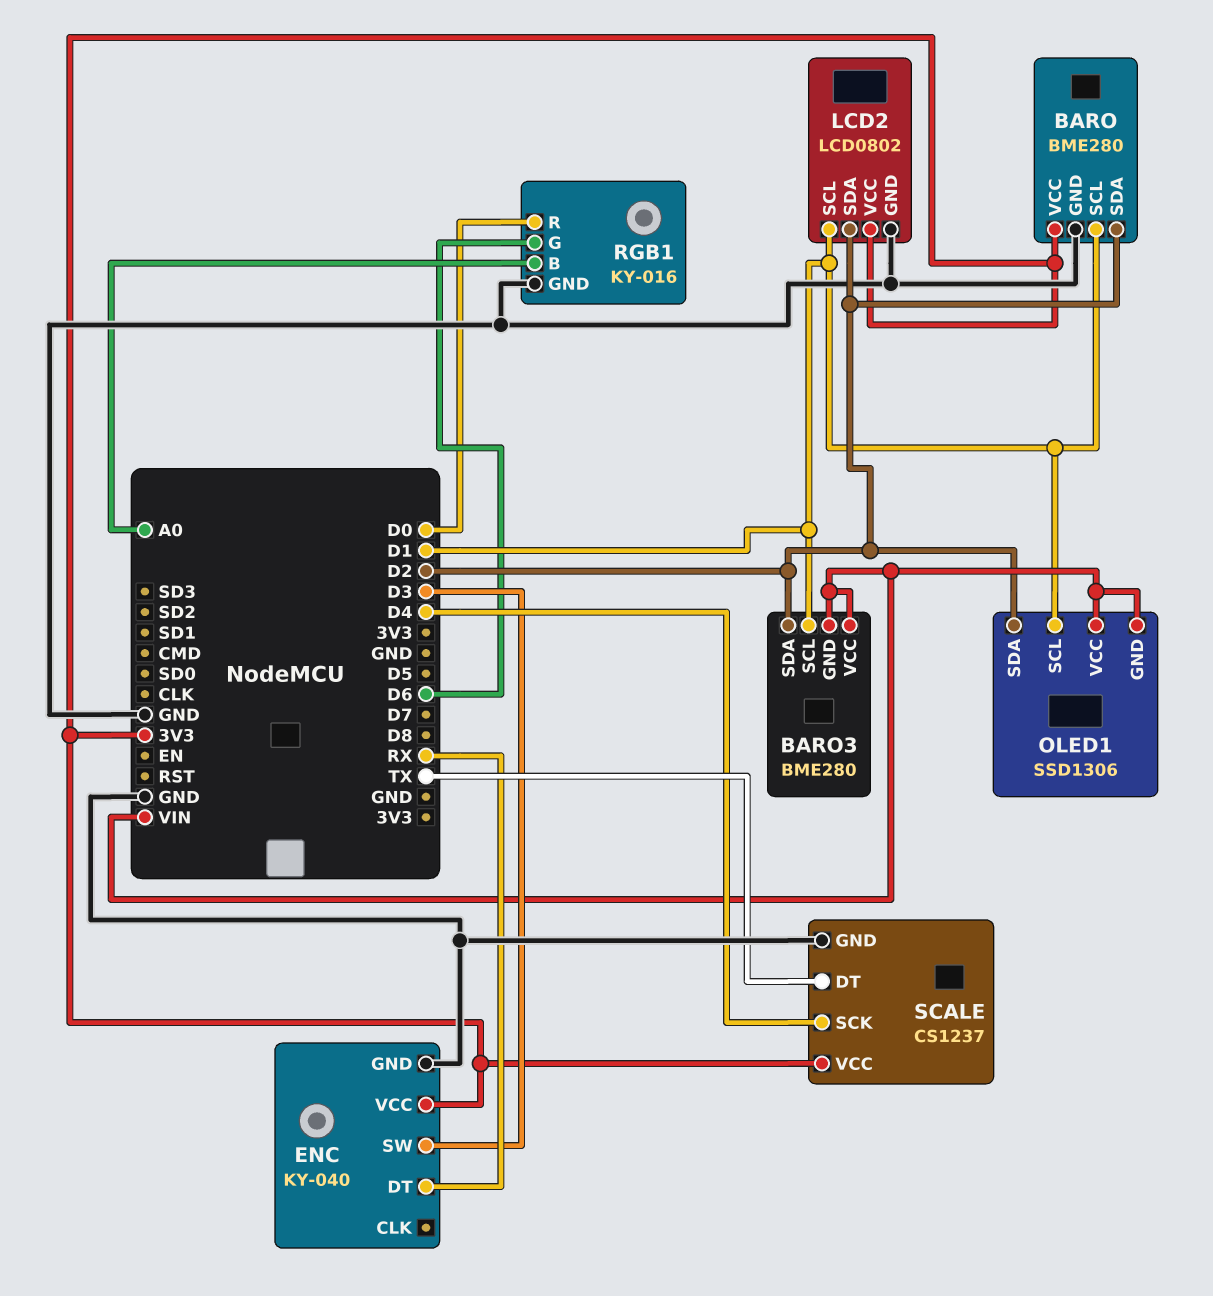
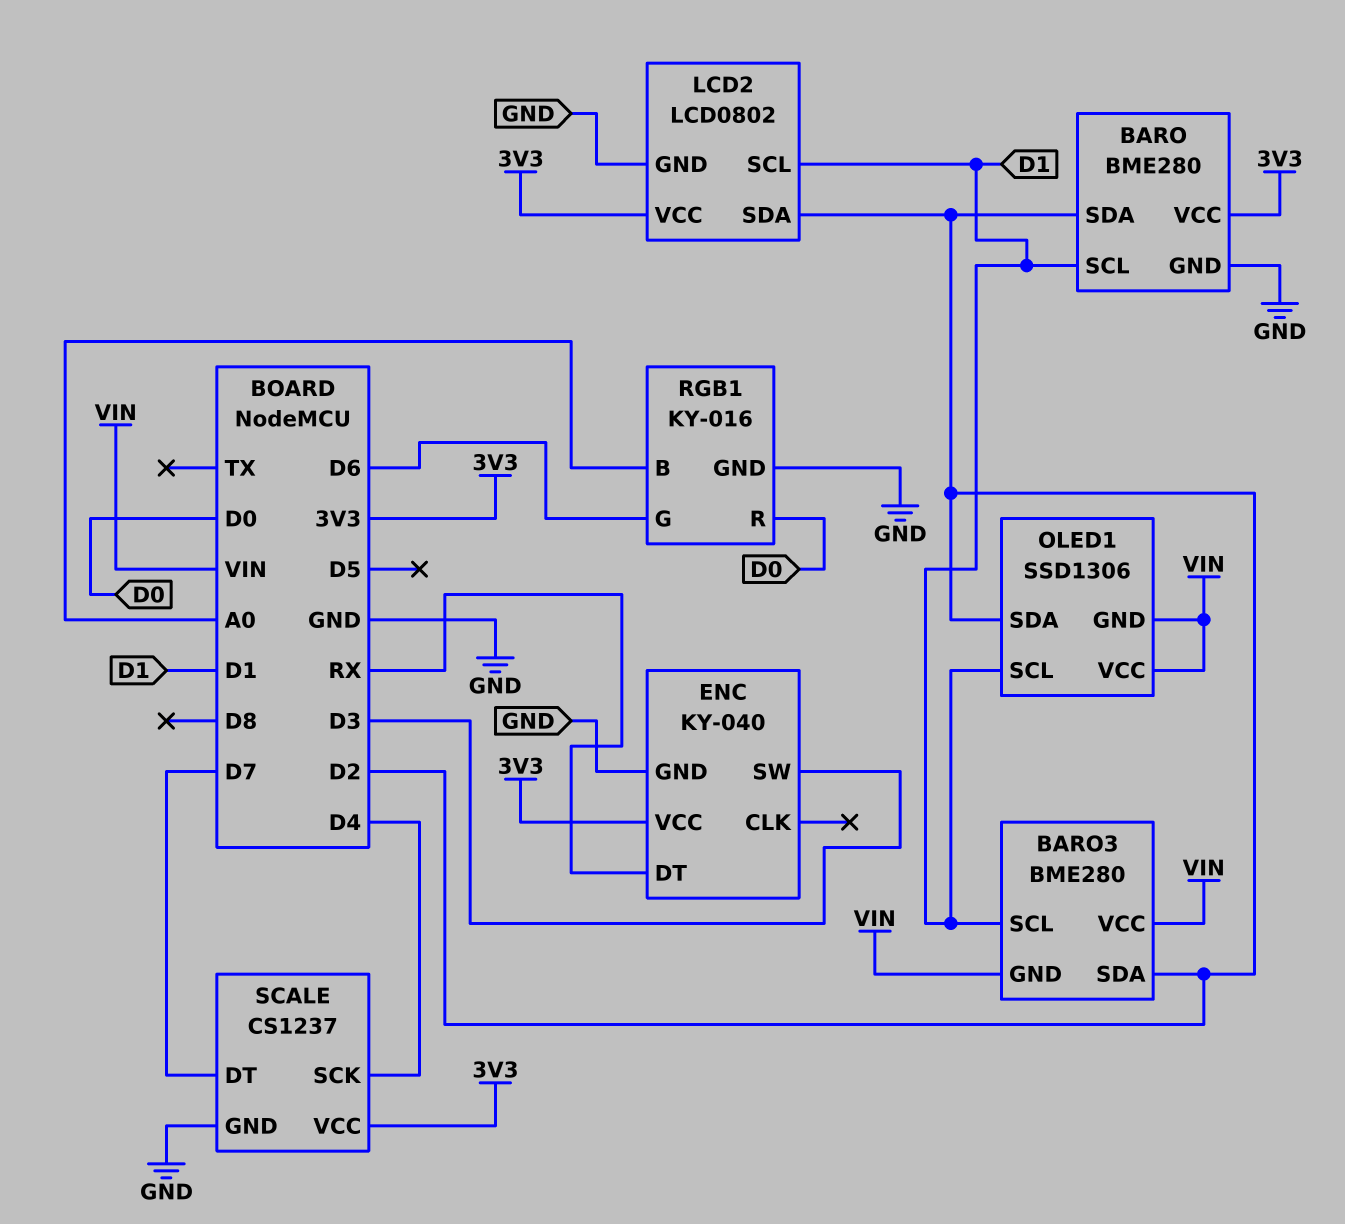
SCALE pin DT: TX -> D7

